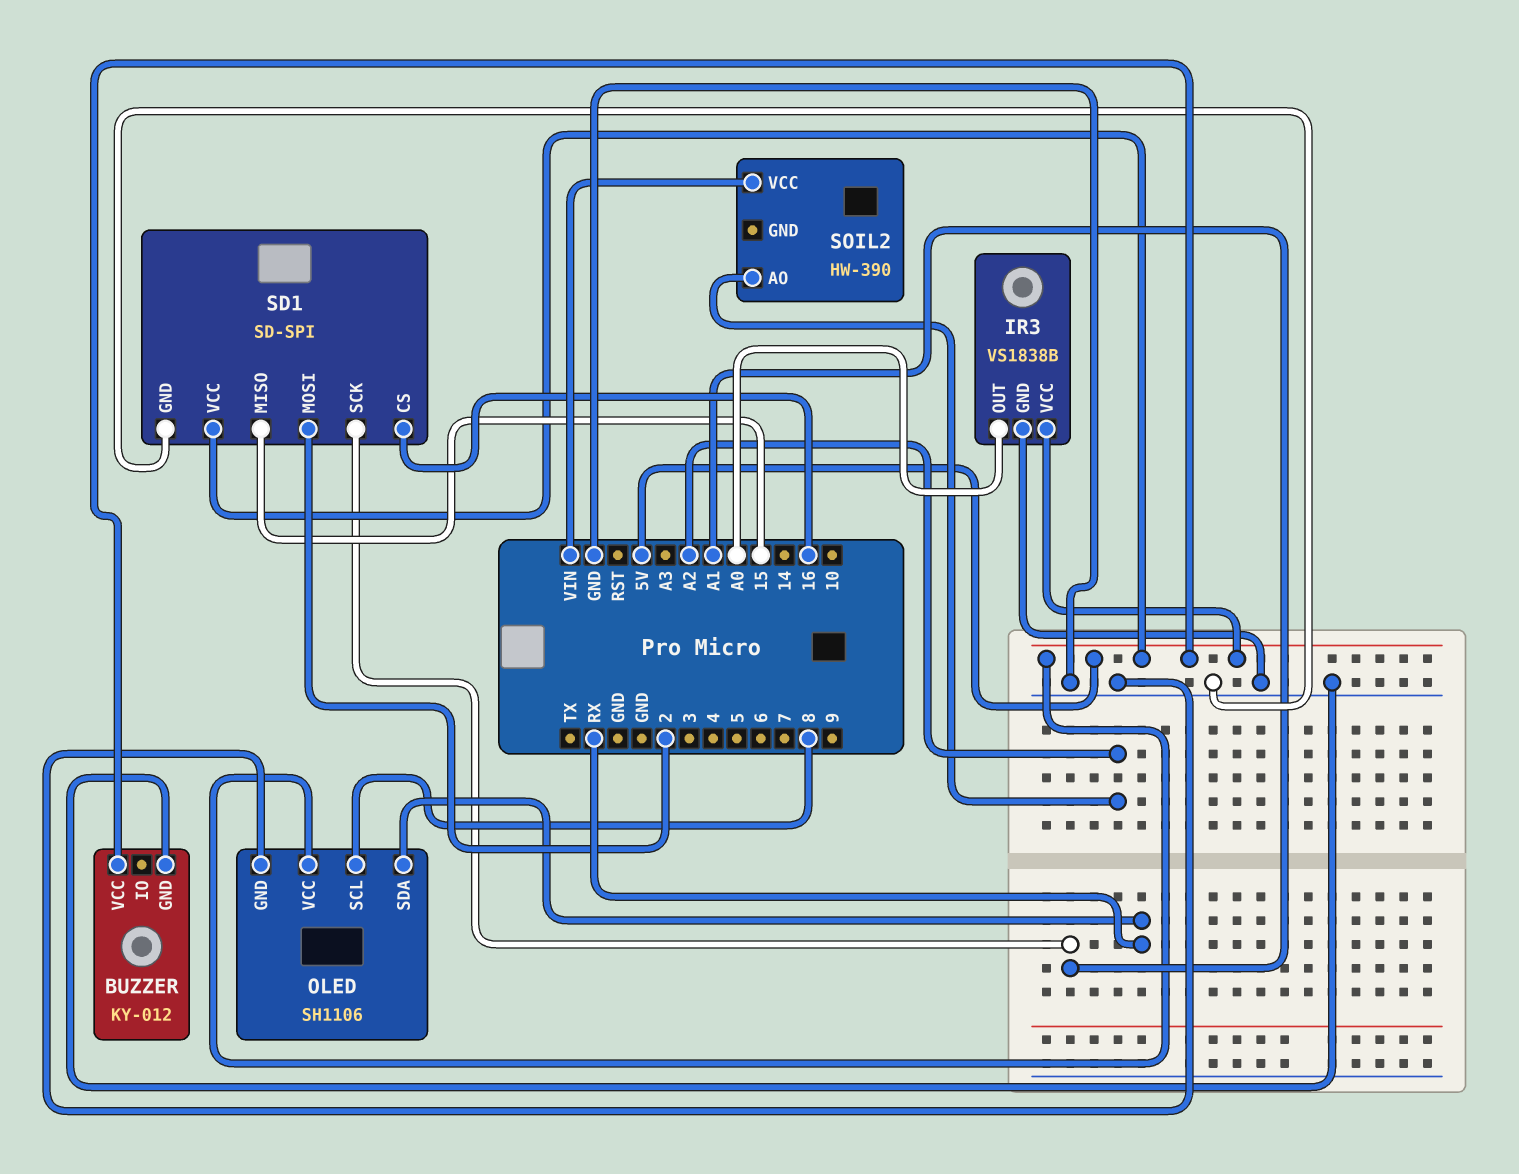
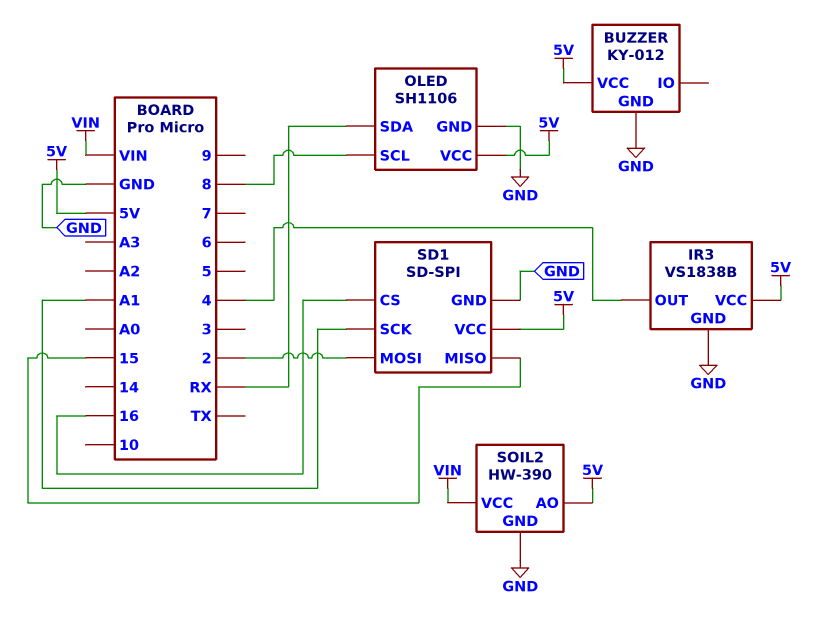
IR3 pin OUT: A0 -> 4
SOIL2 pin AO: A2 -> 5V
SOIL2 pin GND: none -> GND

